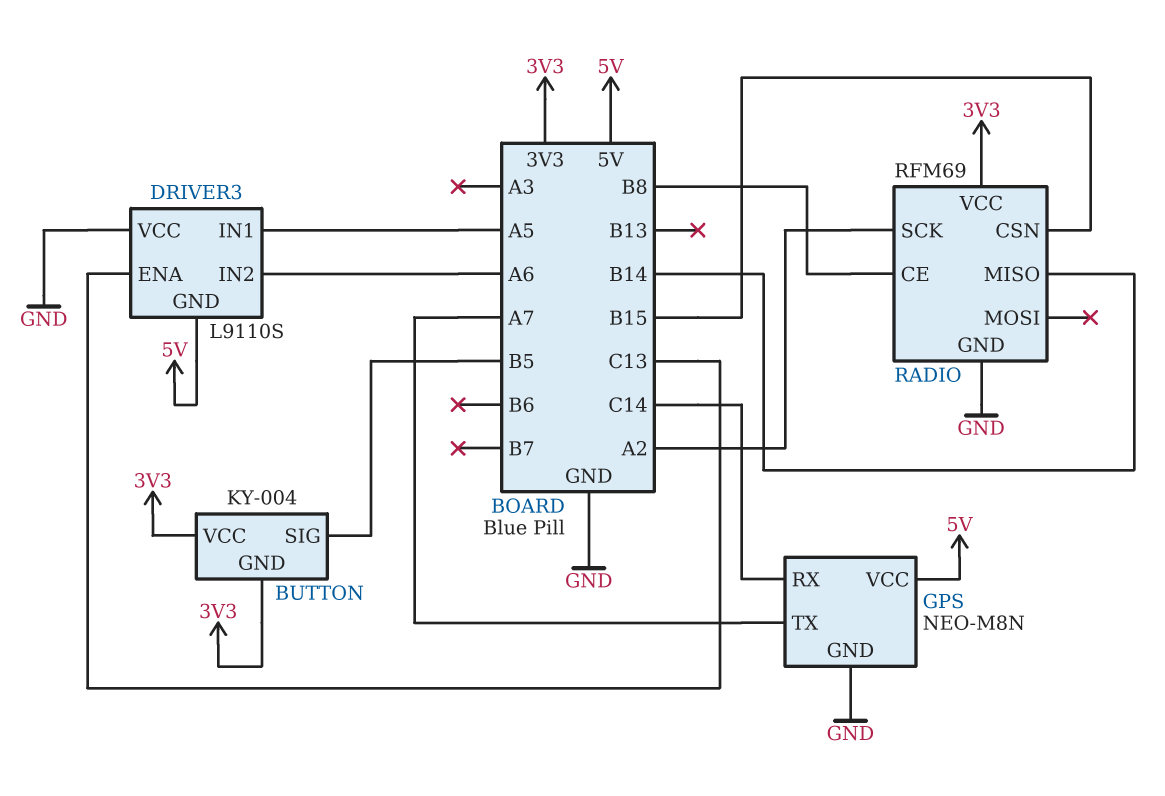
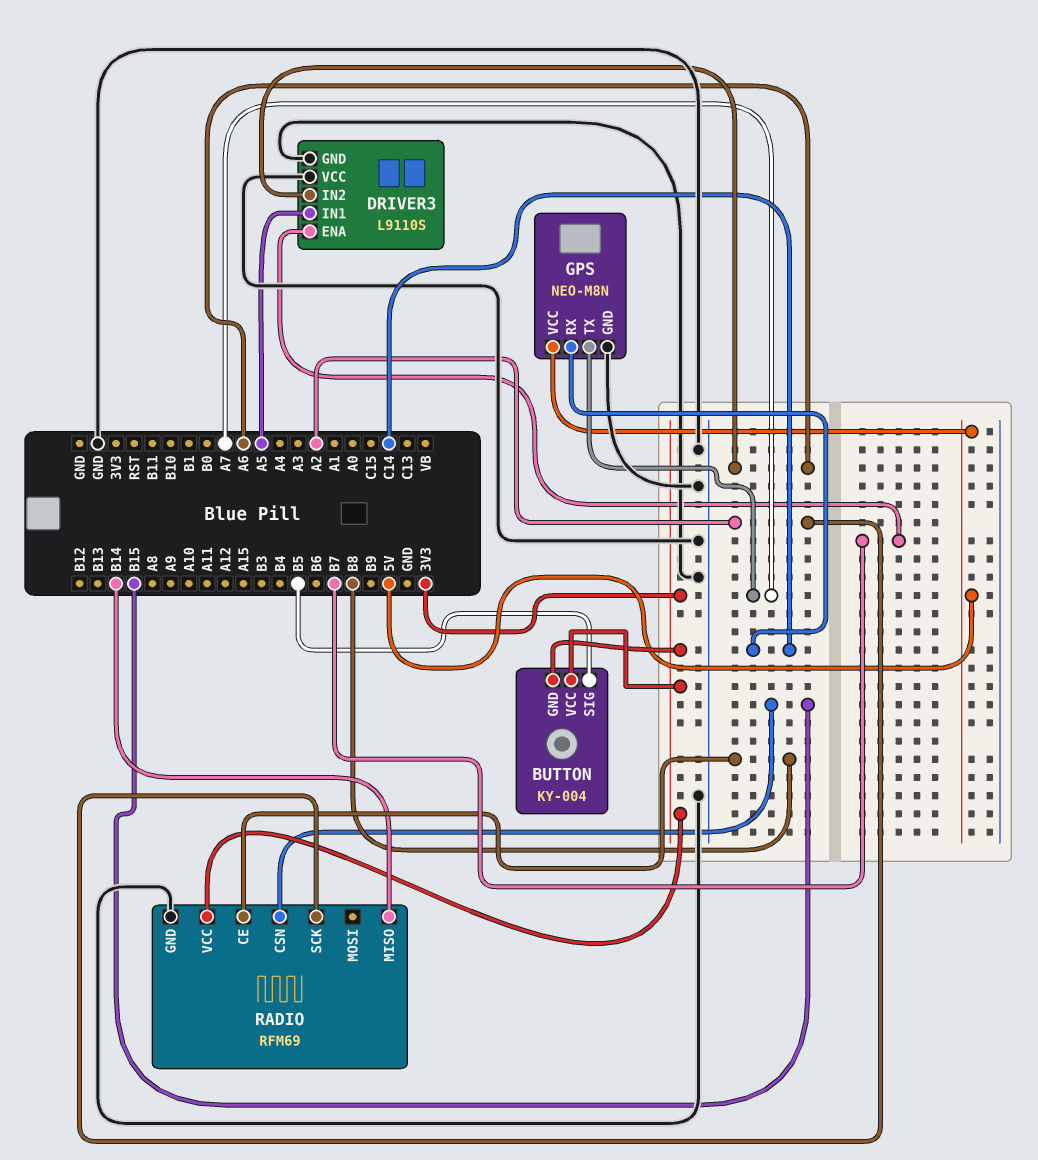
DRIVER3 pin ENA: C13 -> B7
DRIVER3 pin GND: 5V -> GND

